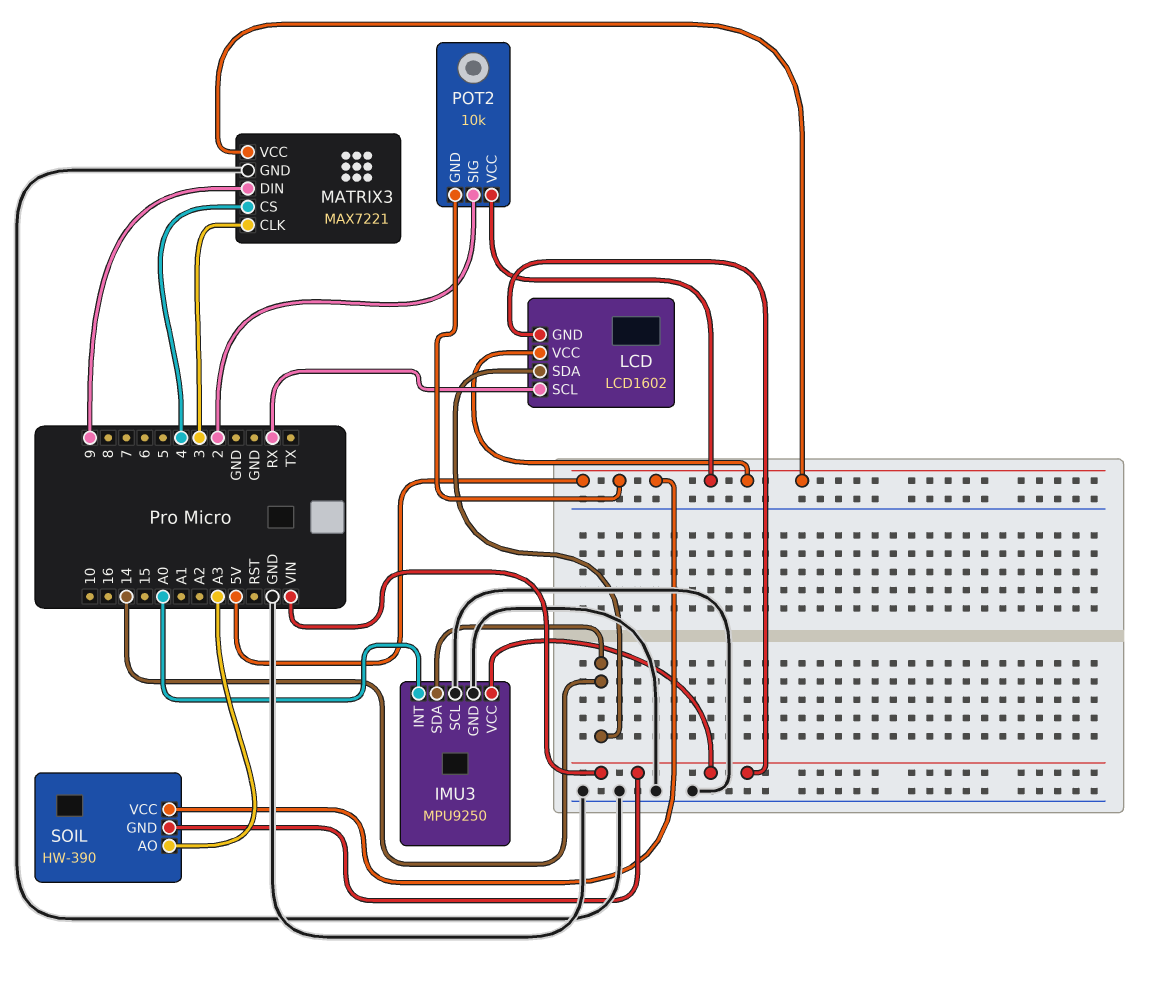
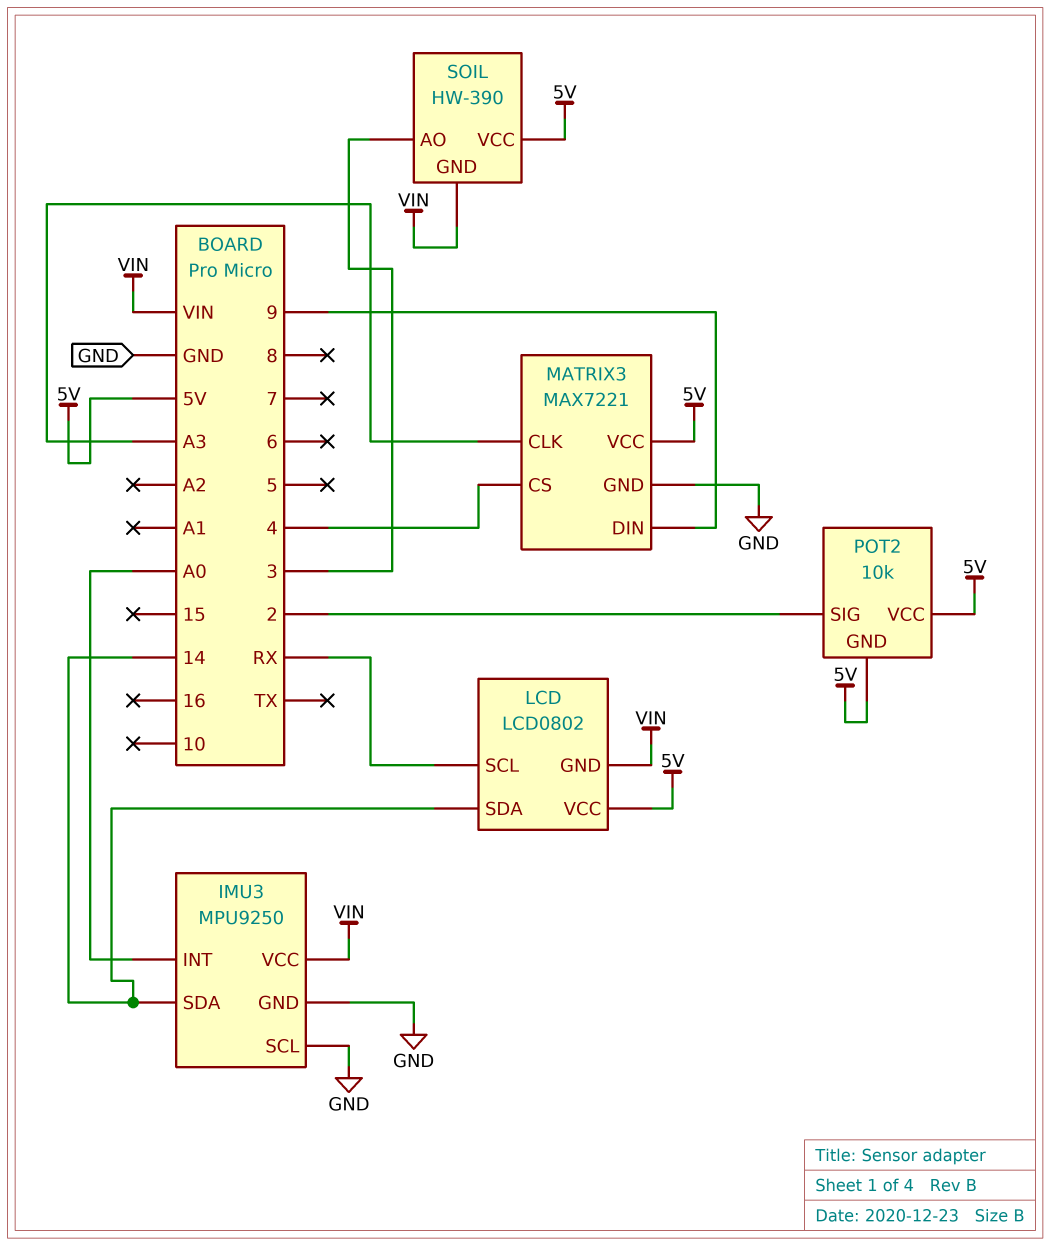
LCD: LCD1602 -> LCD0802
MATRIX3 pin CLK: 3 -> A3
SOIL pin AO: A3 -> 3

